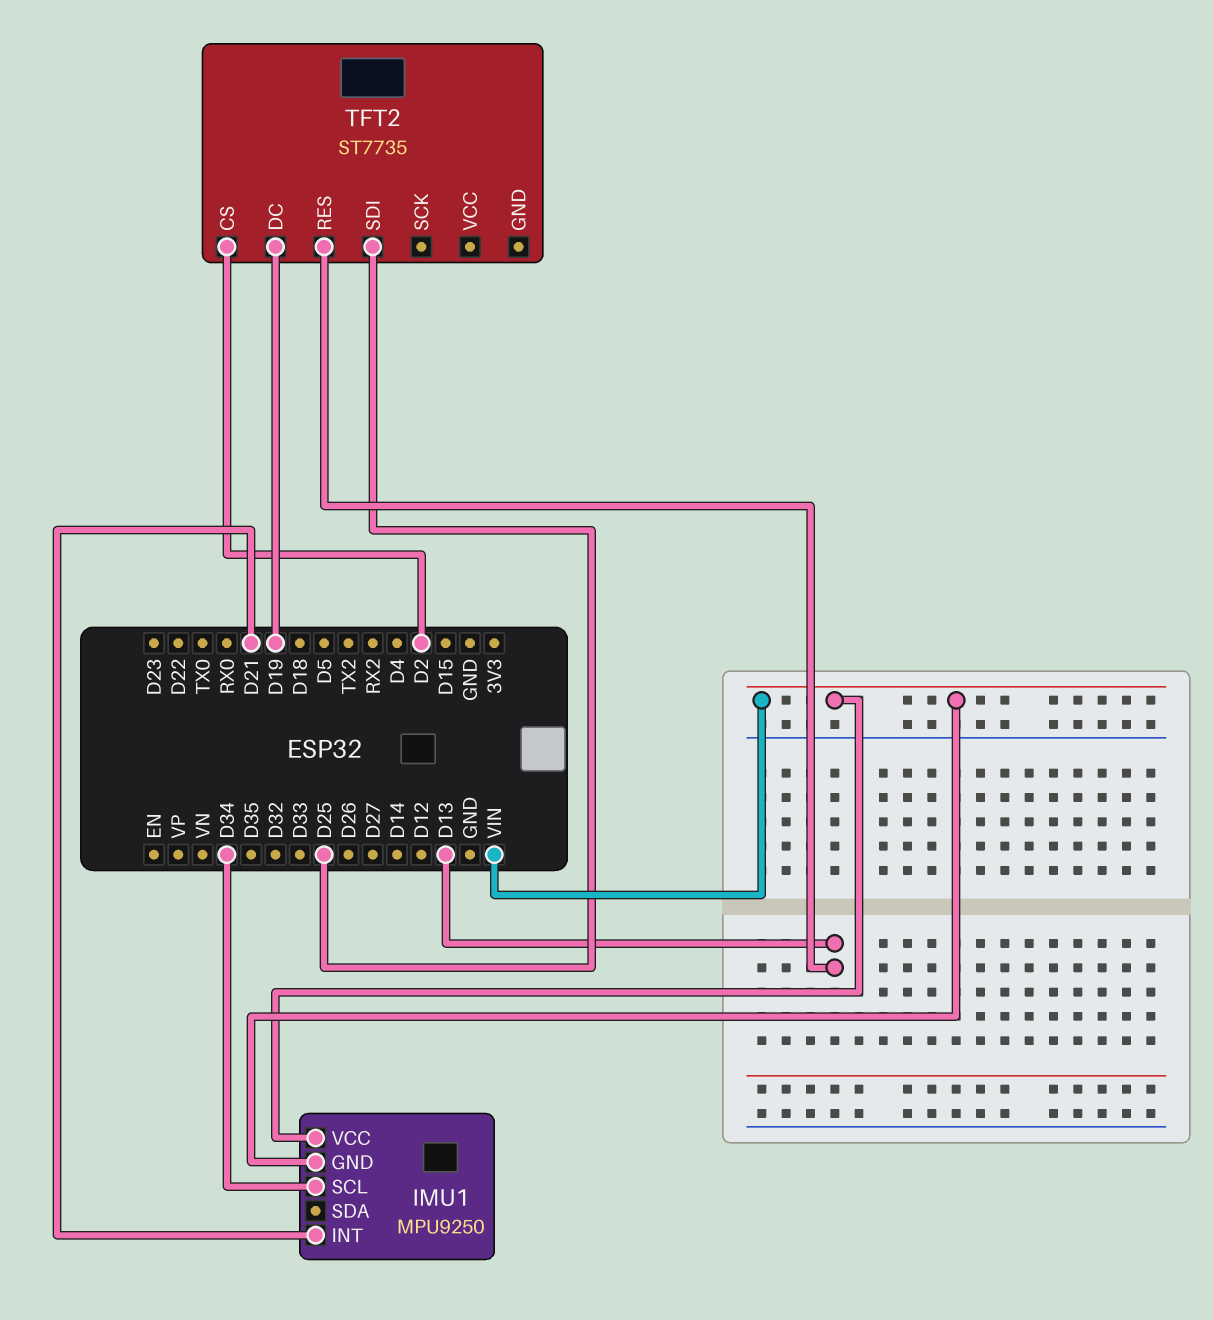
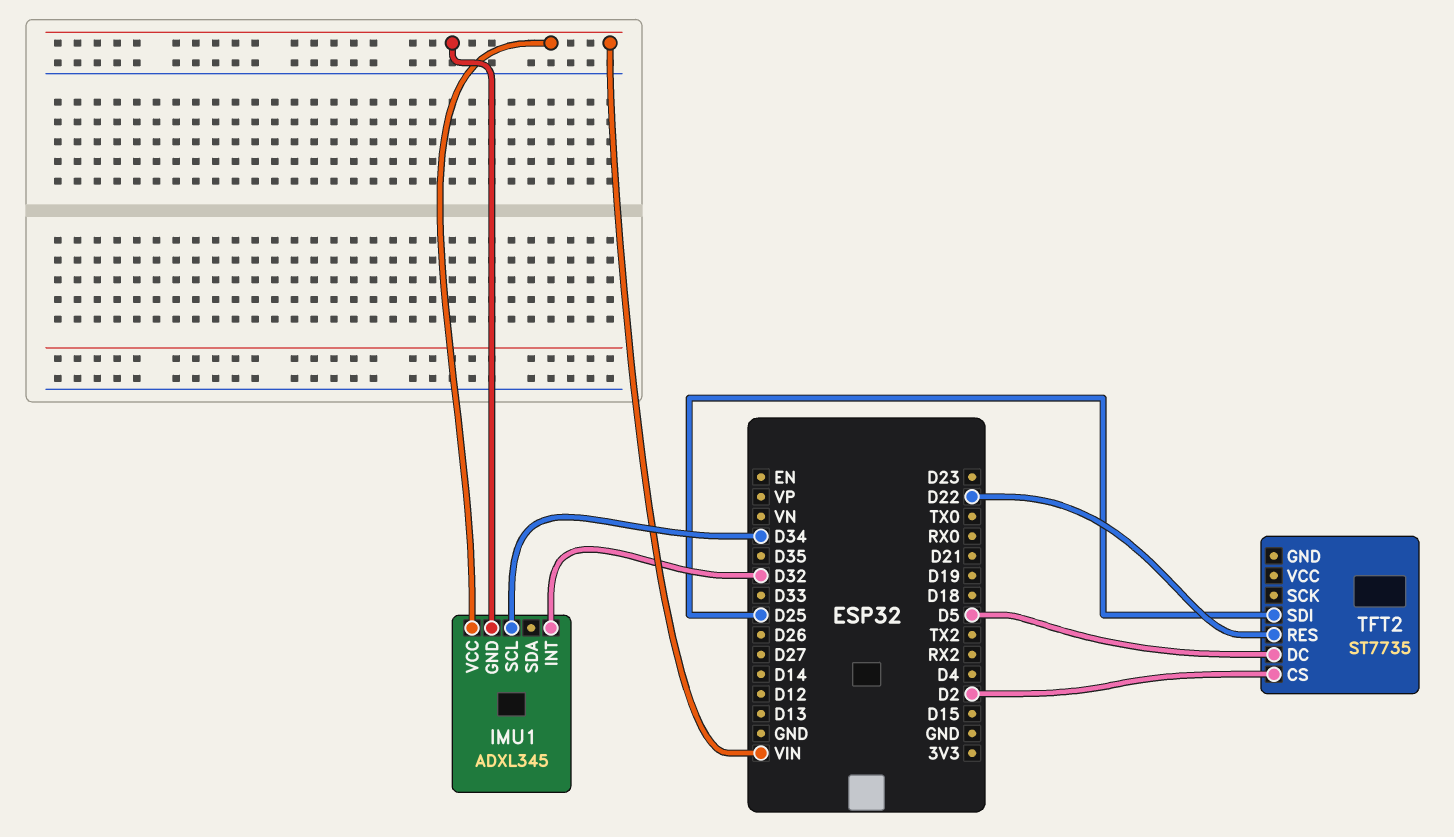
IMU1: MPU9250 -> ADXL345
IMU1 pin INT: D21 -> D32
TFT2 pin DC: D19 -> D5
TFT2 pin RES: D13 -> D22

